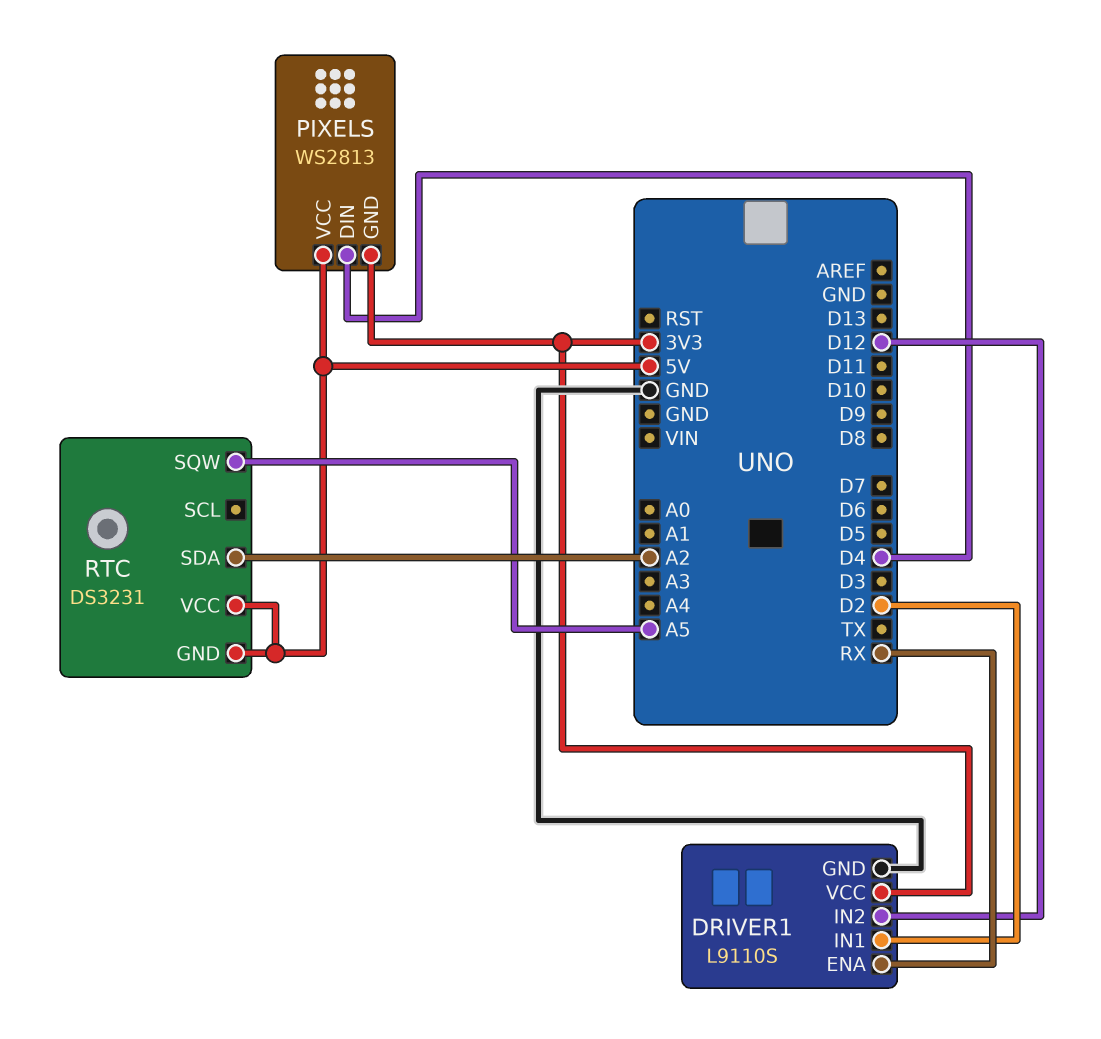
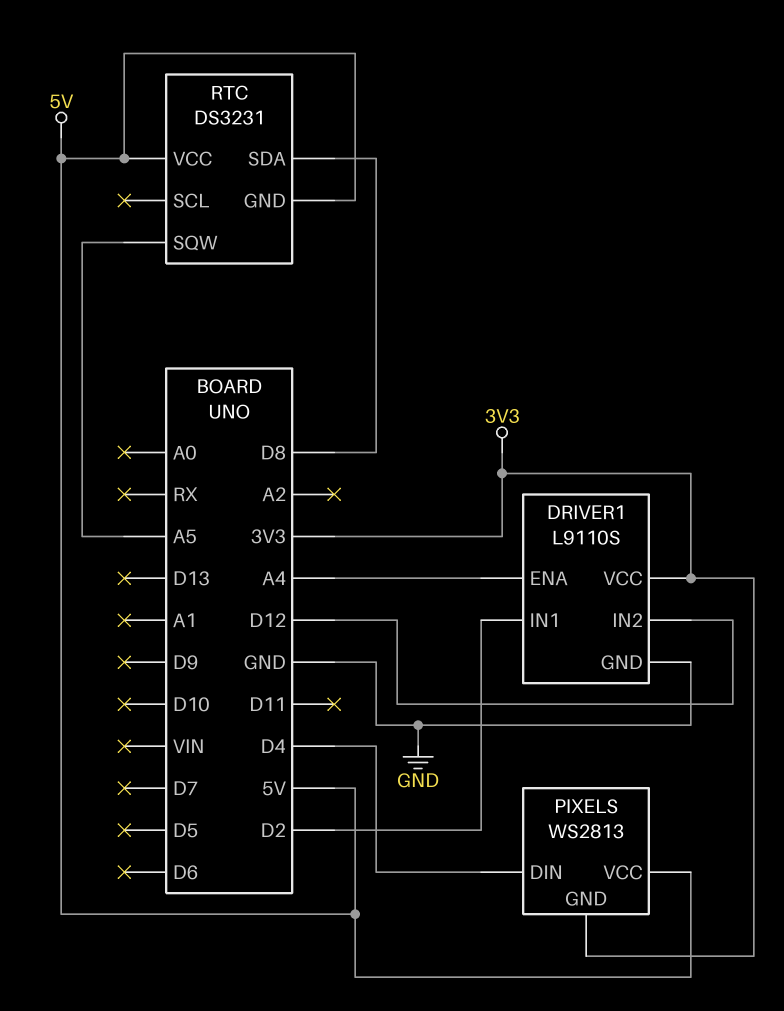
DRIVER1 pin ENA: RX -> A4
RTC pin SDA: A2 -> D8

